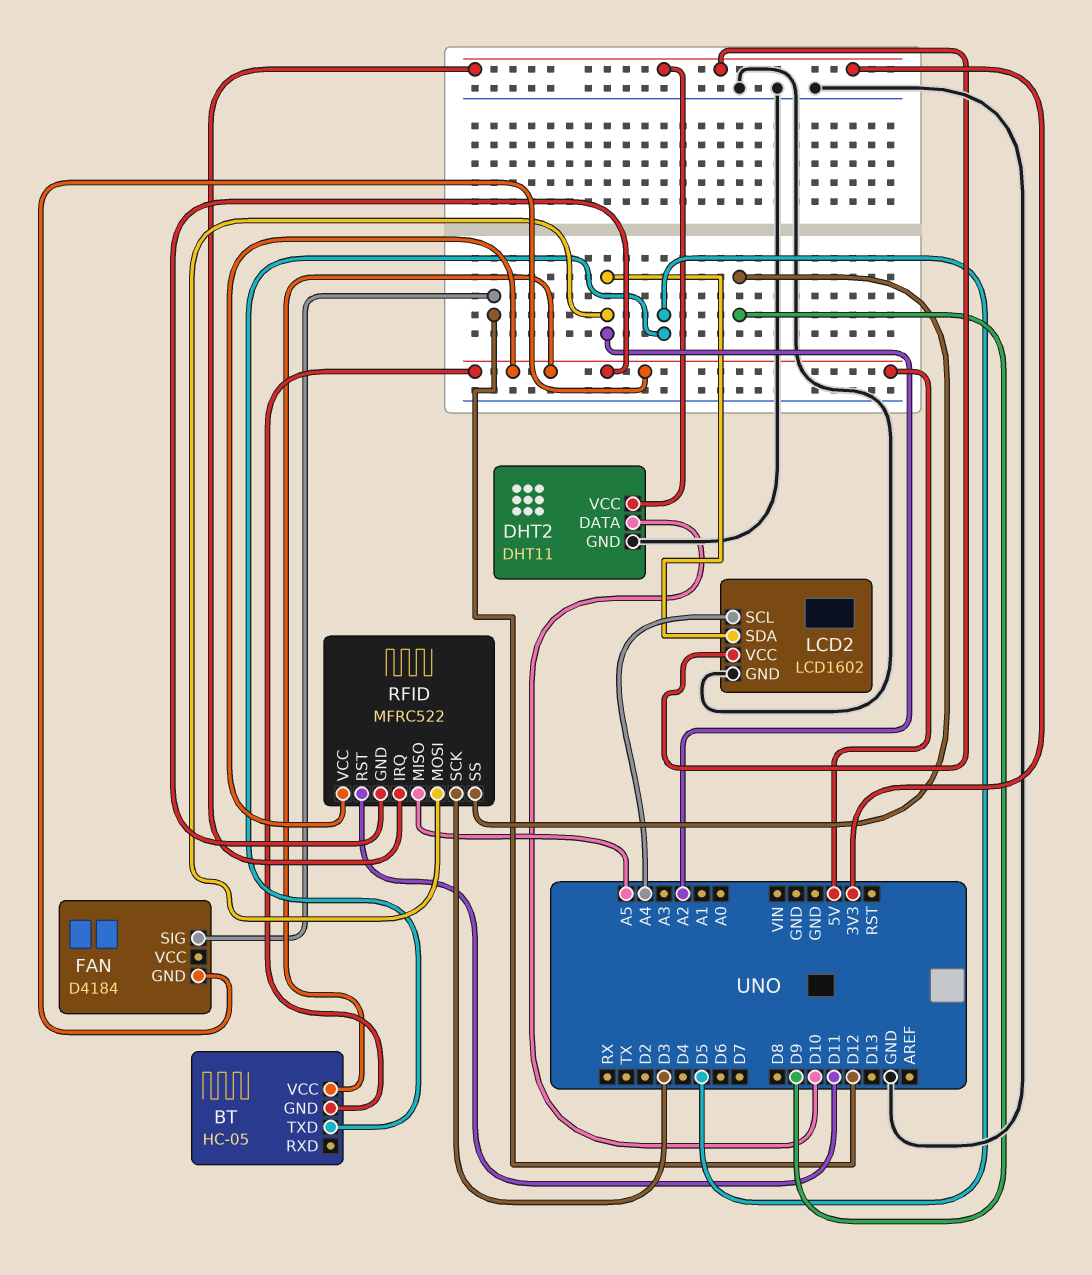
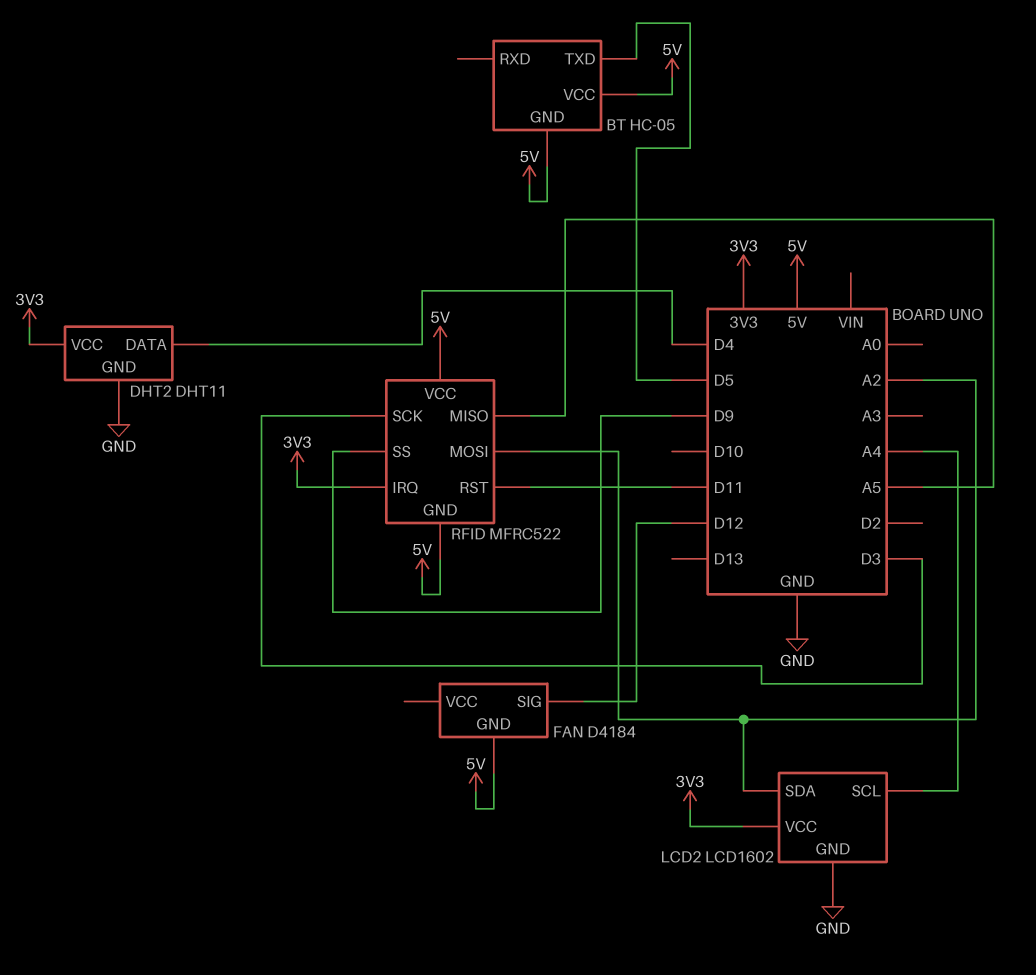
DHT2 pin DATA: D10 -> D4

